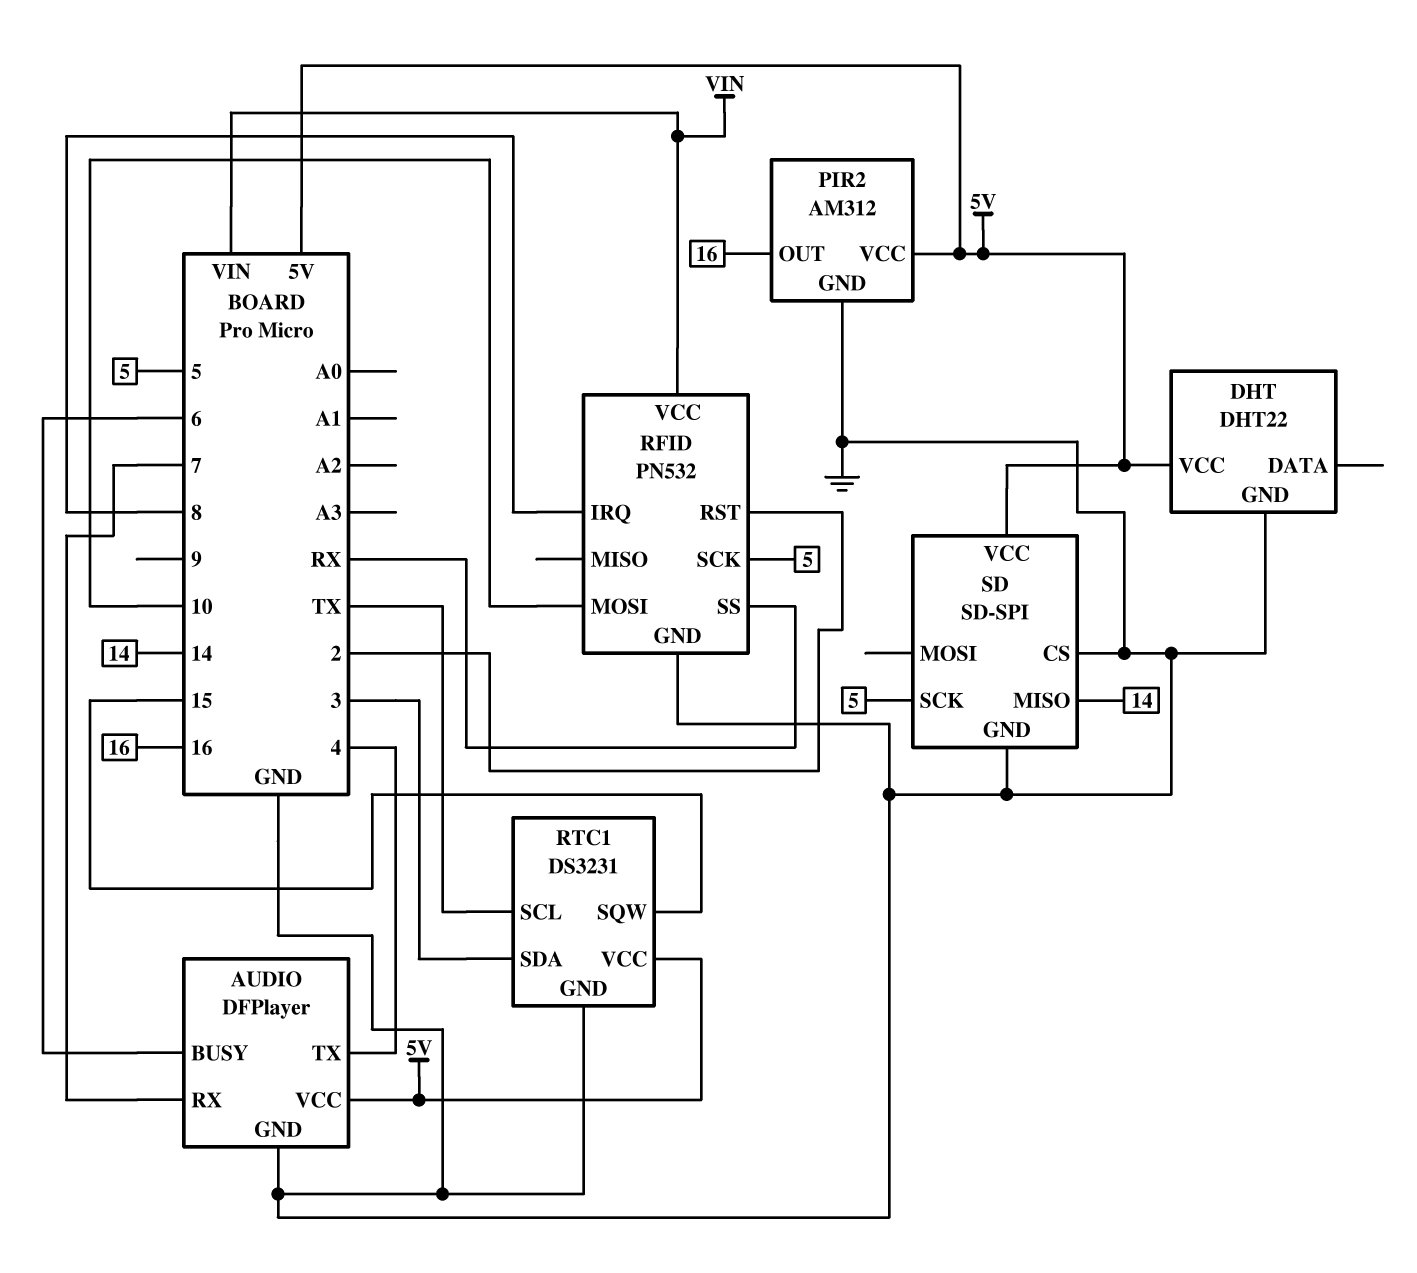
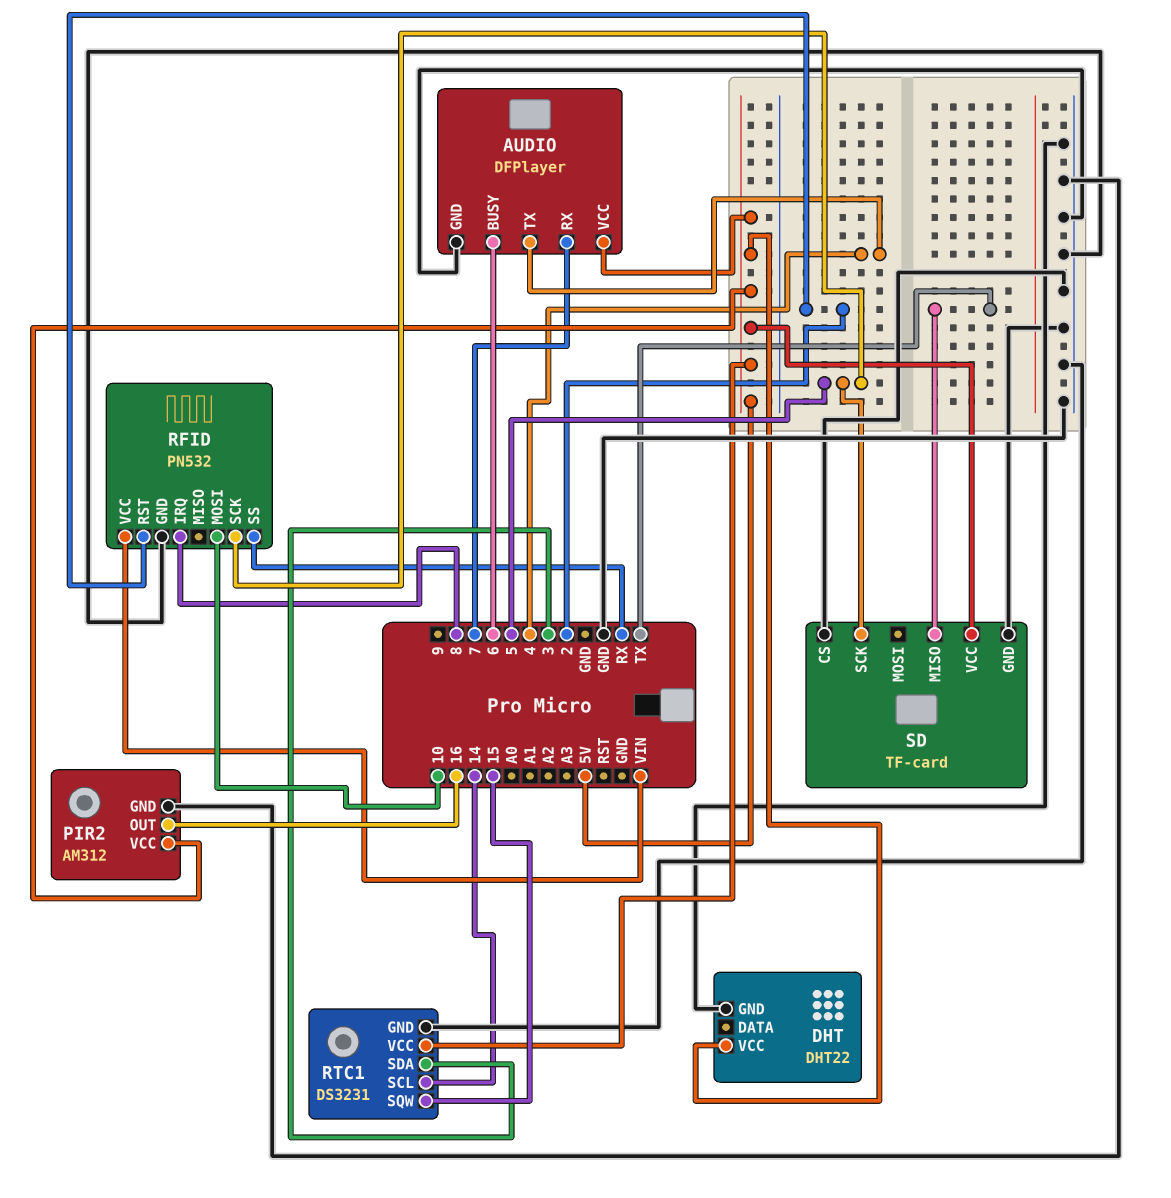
RTC1 pin SCL: TX -> 14
SD: SD-SPI -> TF-card
SD pin MISO: 14 -> TX

